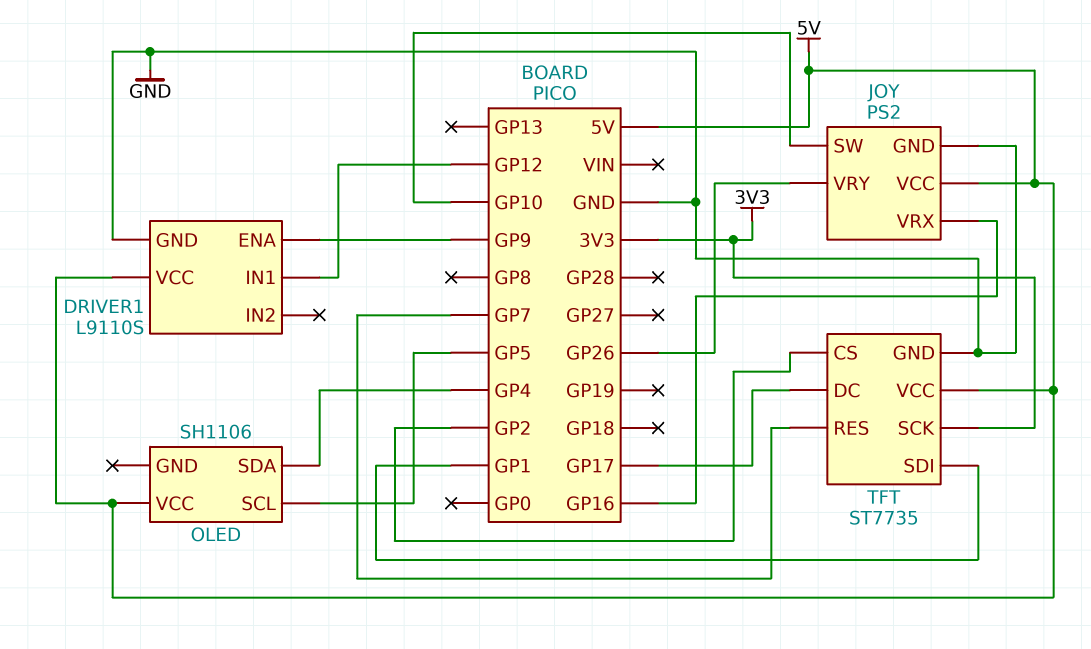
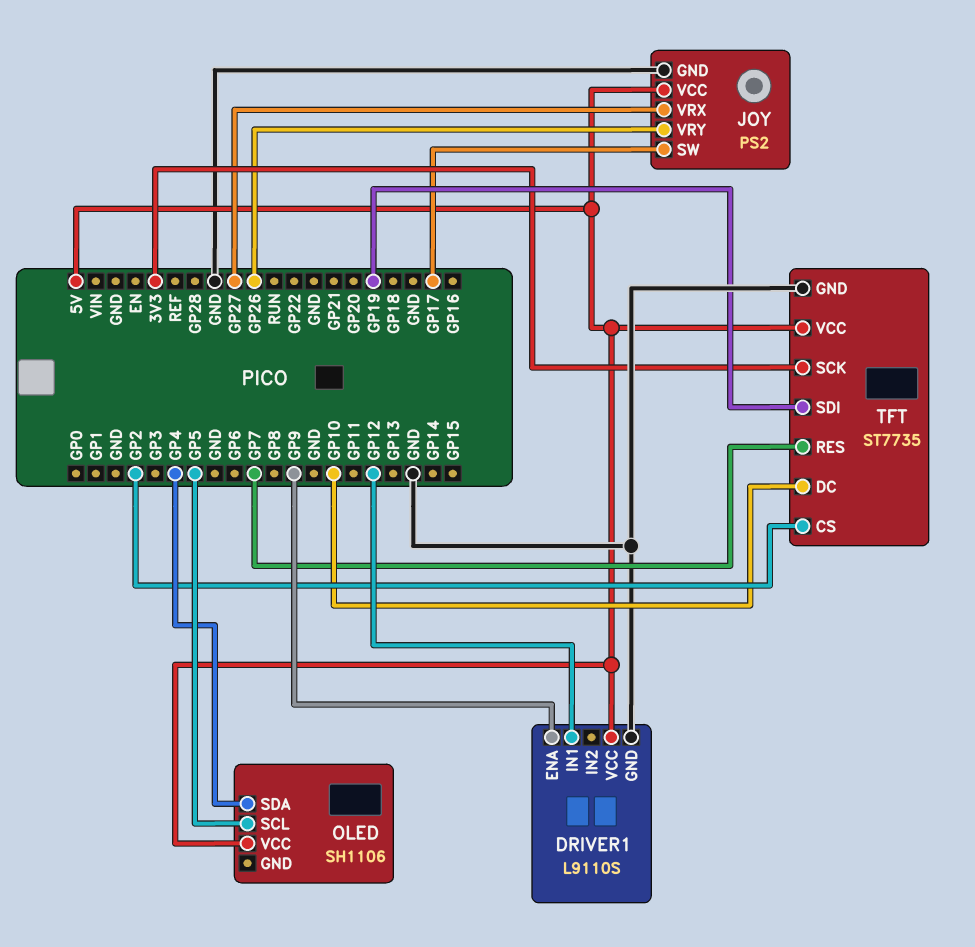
JOY pin SW: GP10 -> GP17
JOY pin VRX: GP16 -> GP27
TFT pin DC: GP17 -> GP10
TFT pin SDI: GP1 -> GP19

